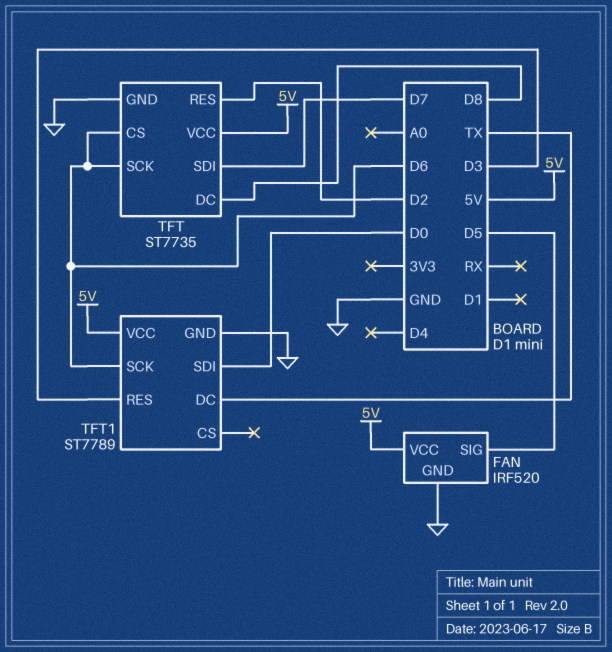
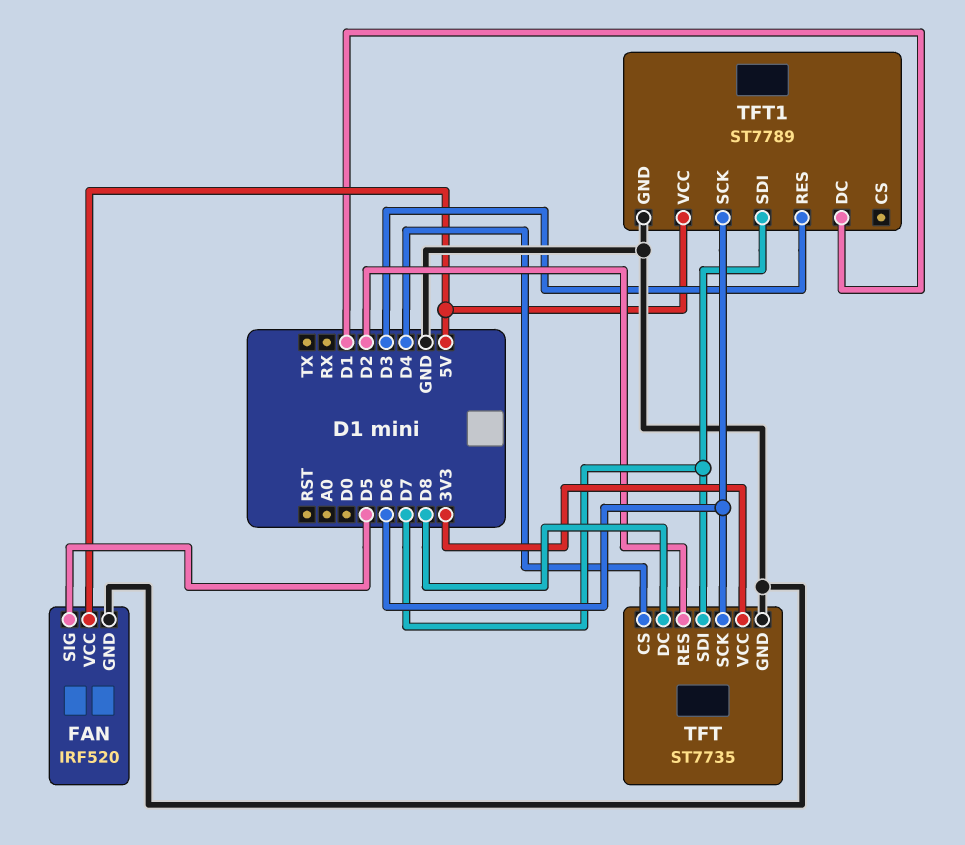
TFT pin CS: D6 -> D4
TFT pin VCC: 5V -> 3V3
TFT1 pin DC: TX -> D1
TFT1 pin SDI: D0 -> D7

